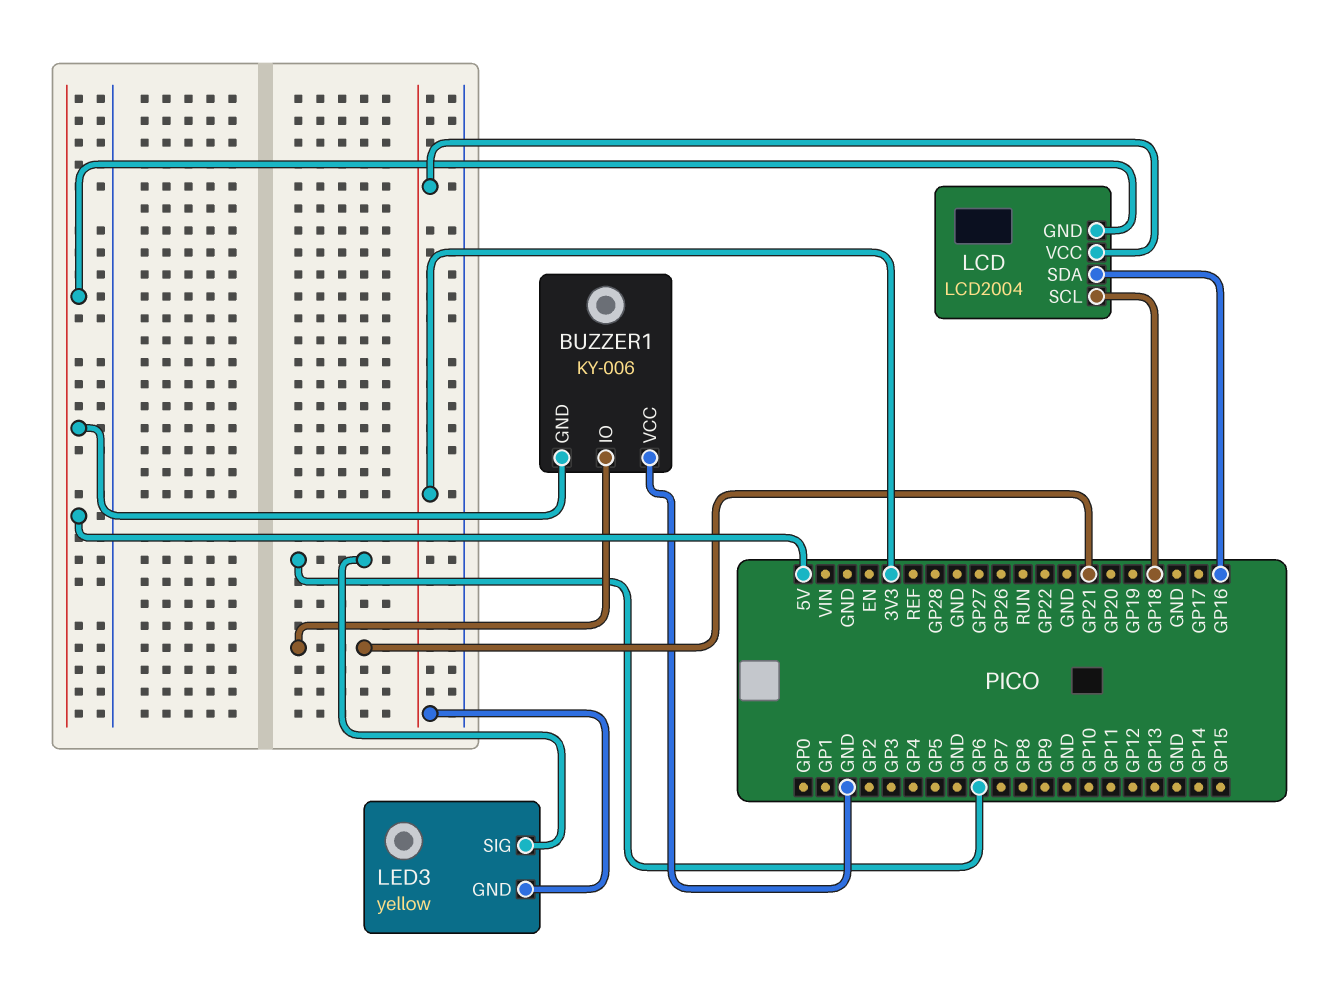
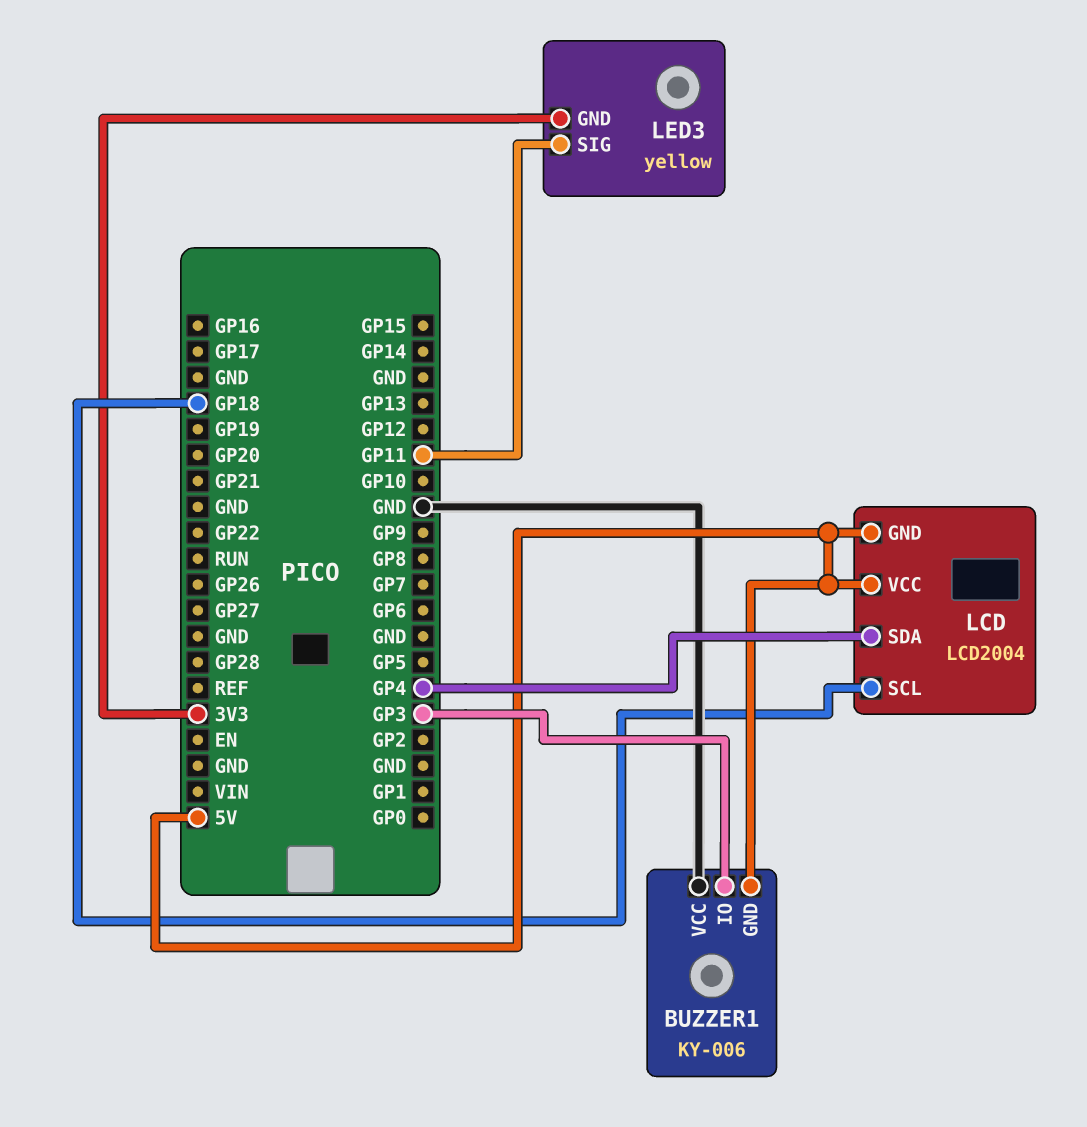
BUZZER1 pin IO: GP21 -> GP3
LCD pin SDA: GP16 -> GP4
LCD pin VCC: 3V3 -> 5V
LED3 pin SIG: GP6 -> GP11

